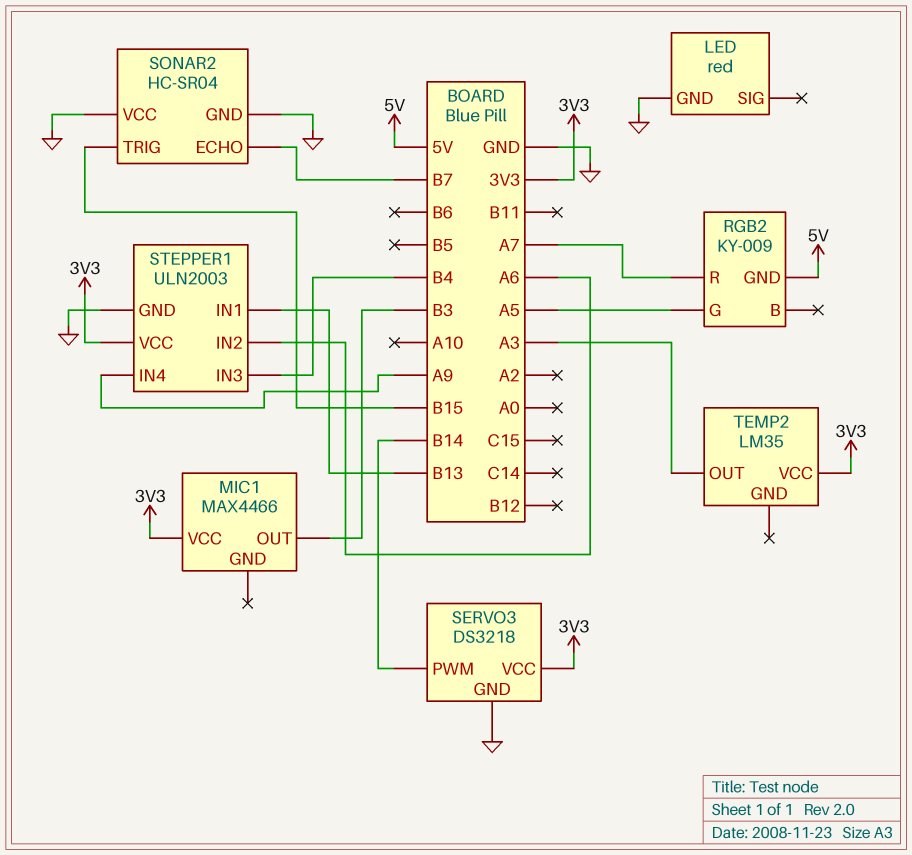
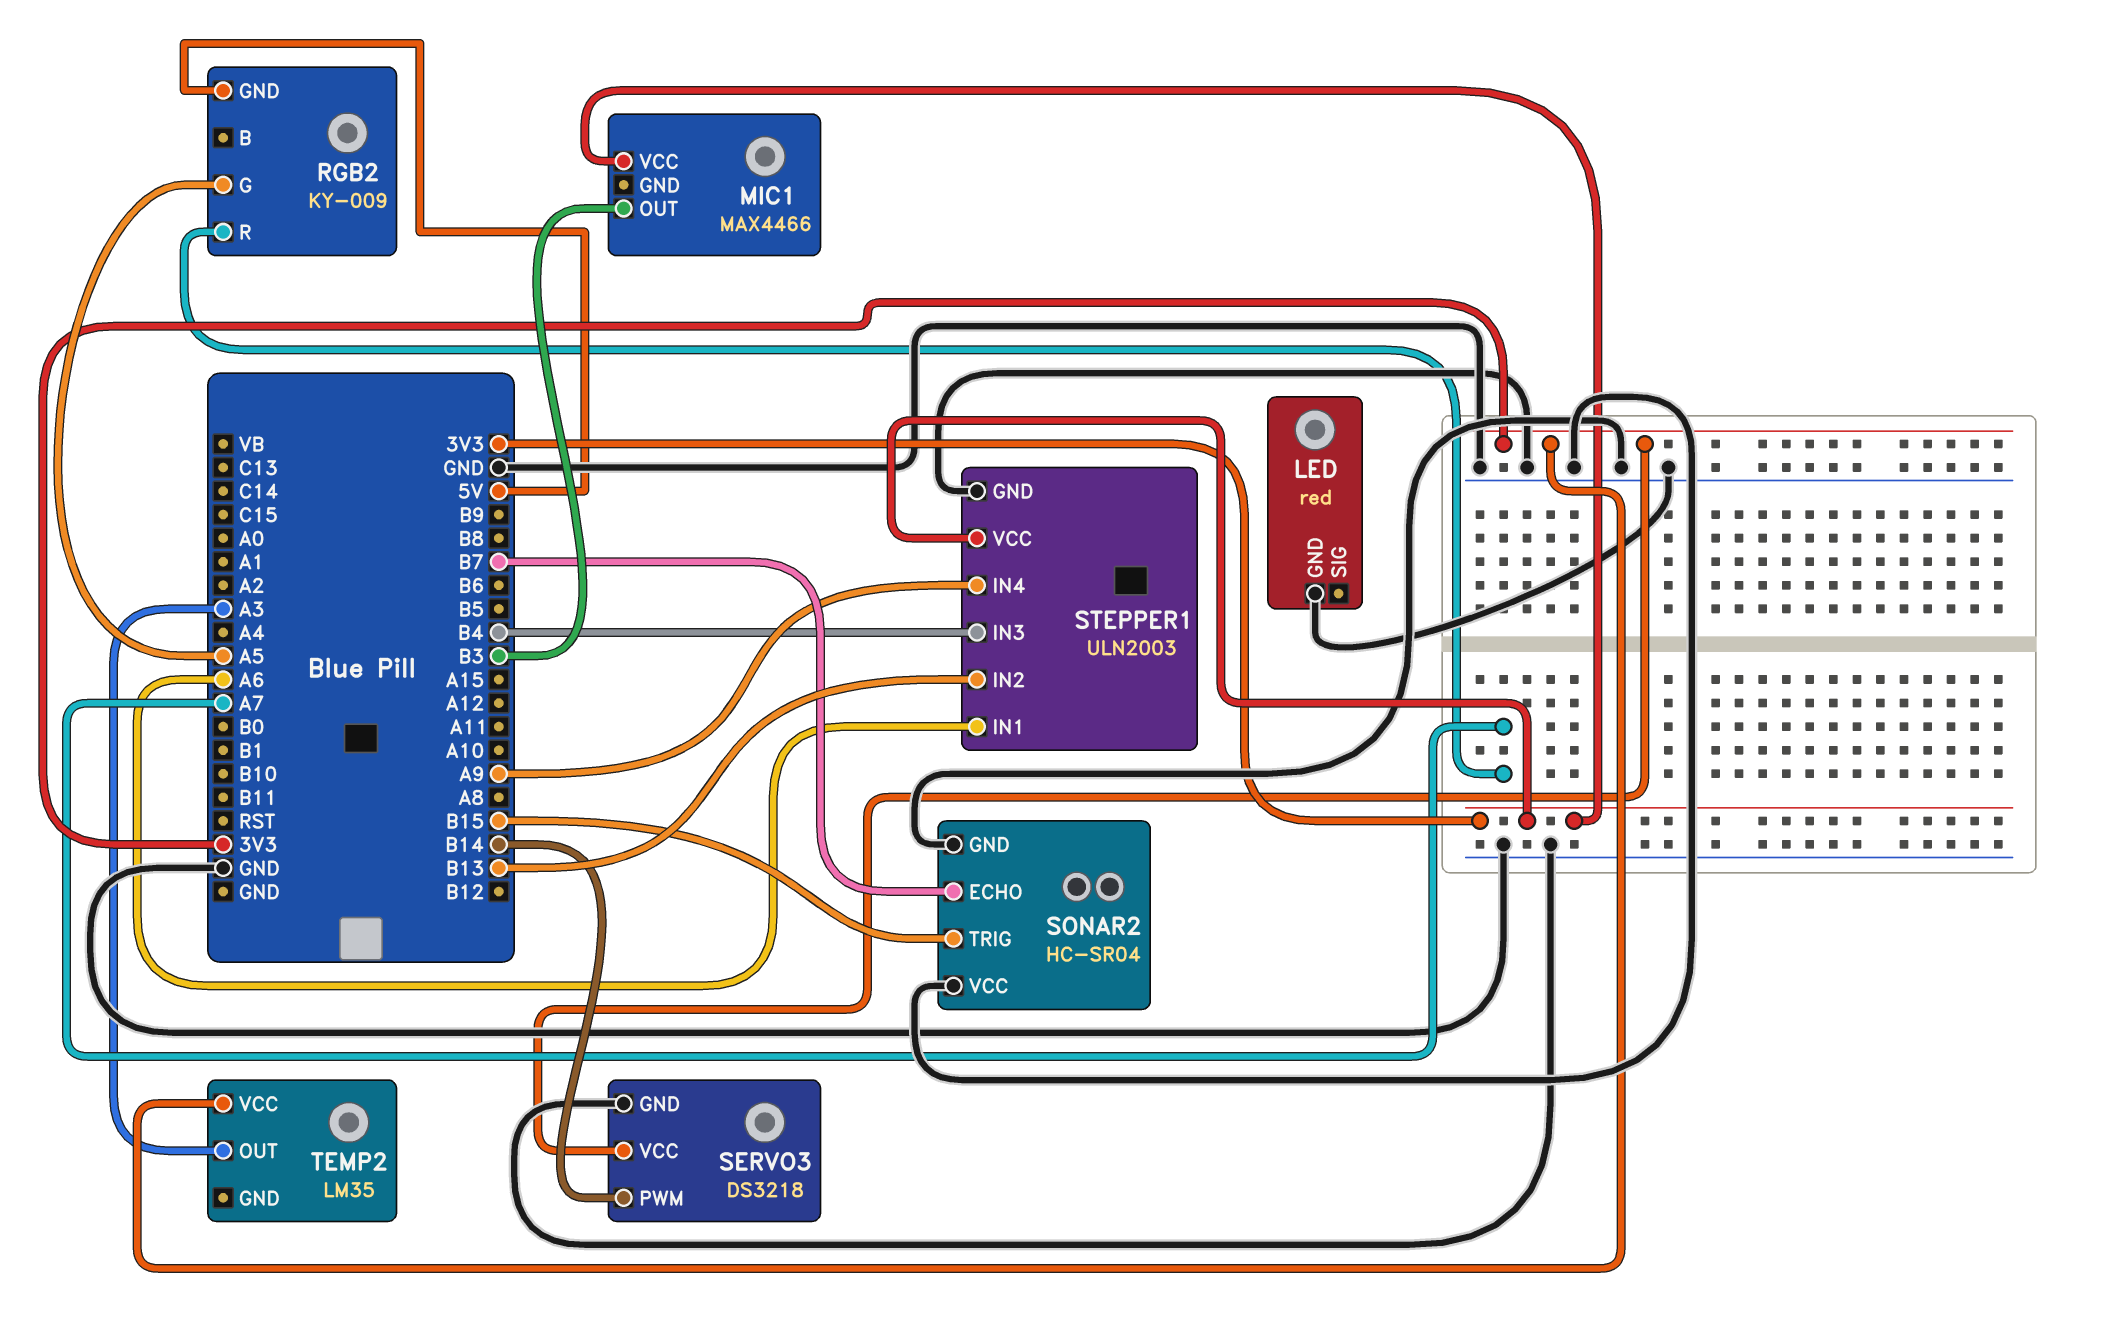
STEPPER1 pin IN1: B13 -> A6
STEPPER1 pin IN2: A6 -> B13

